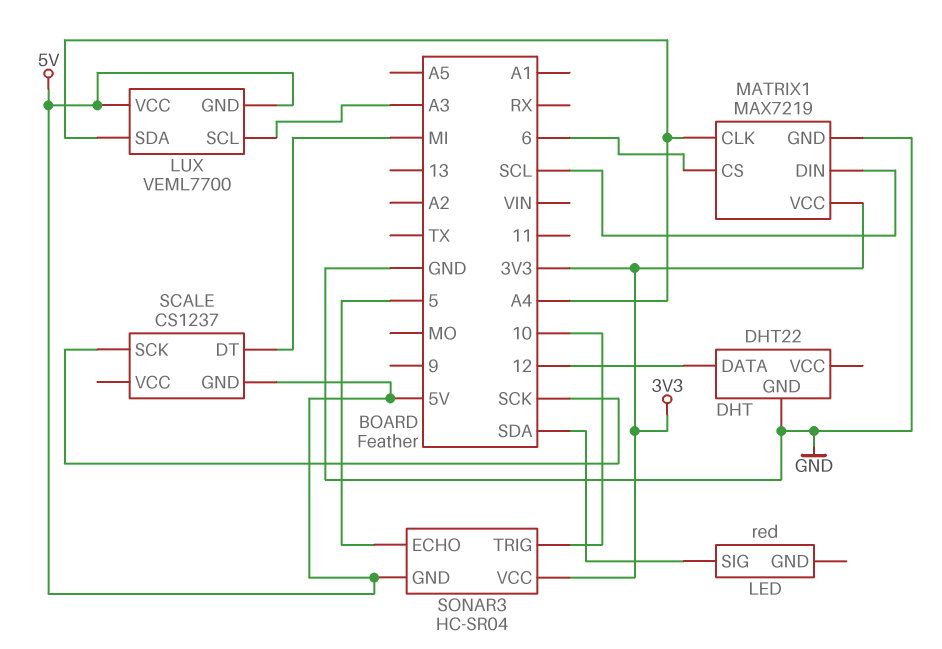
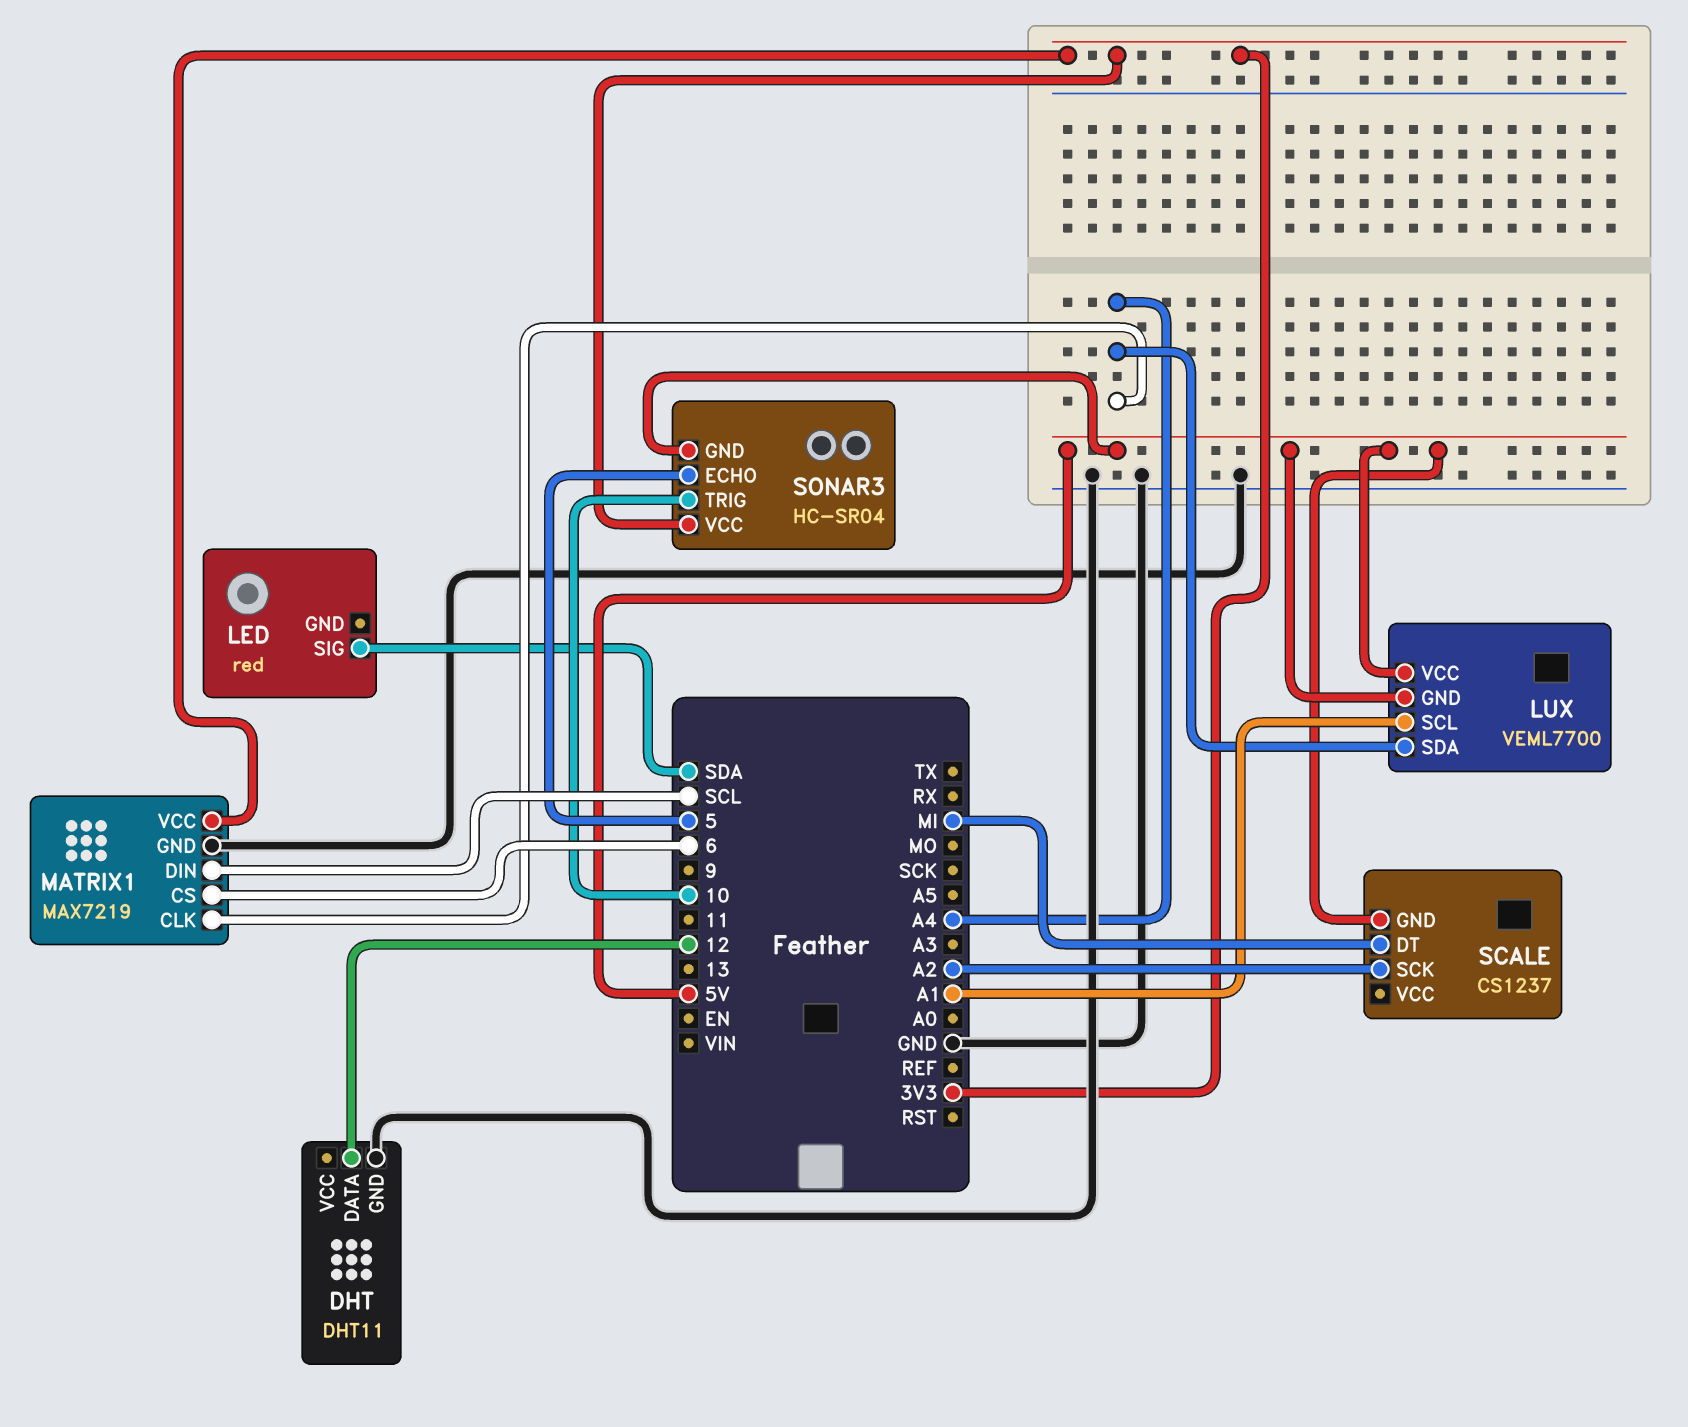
DHT: DHT22 -> DHT11
LUX pin SCL: A3 -> A1
SCALE pin SCK: SCK -> A2

